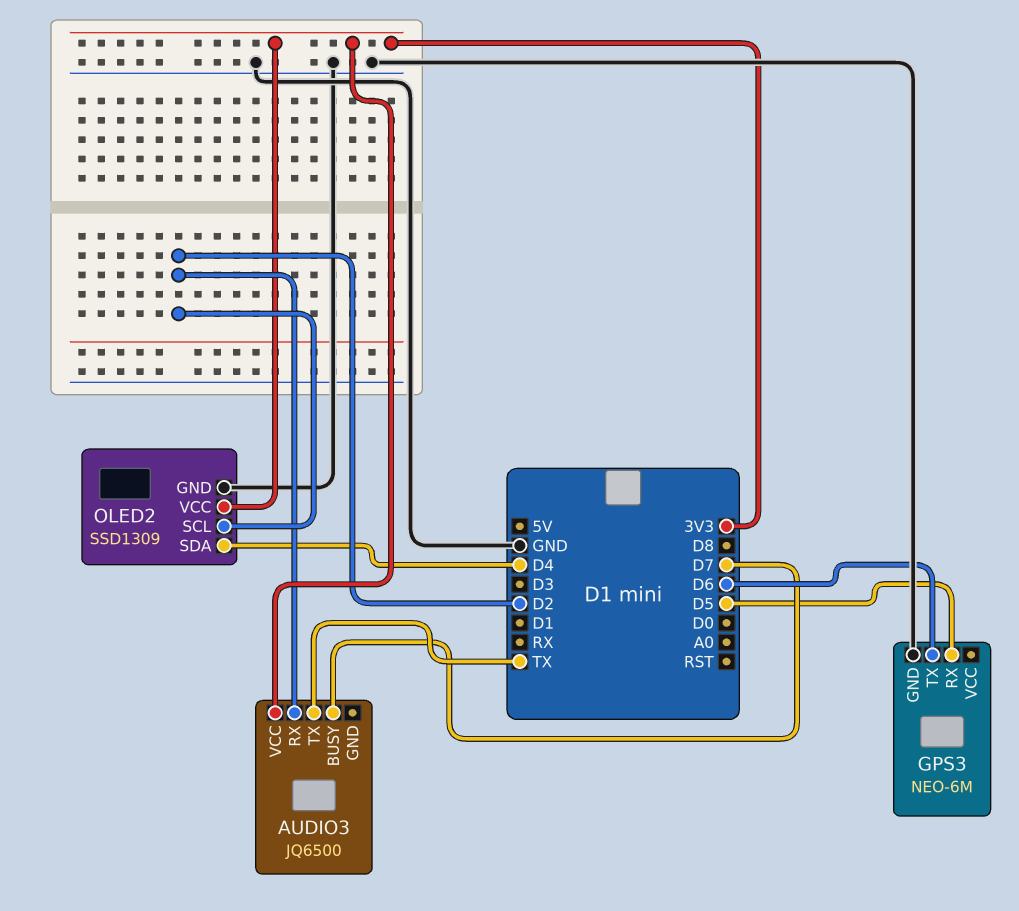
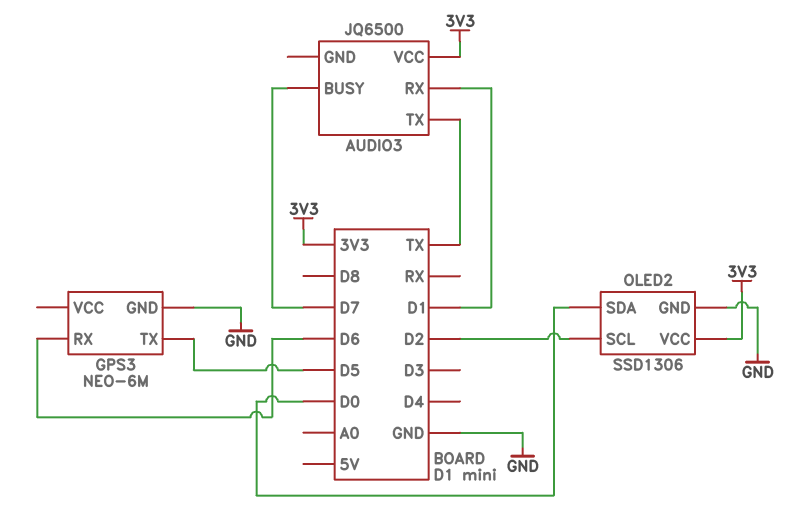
AUDIO3 pin RX: D2 -> D1
GPS3 pin RX: D5 -> D6
GPS3 pin TX: D6 -> D5
OLED2: SSD1309 -> SSD1306
OLED2 pin SDA: D4 -> D0

